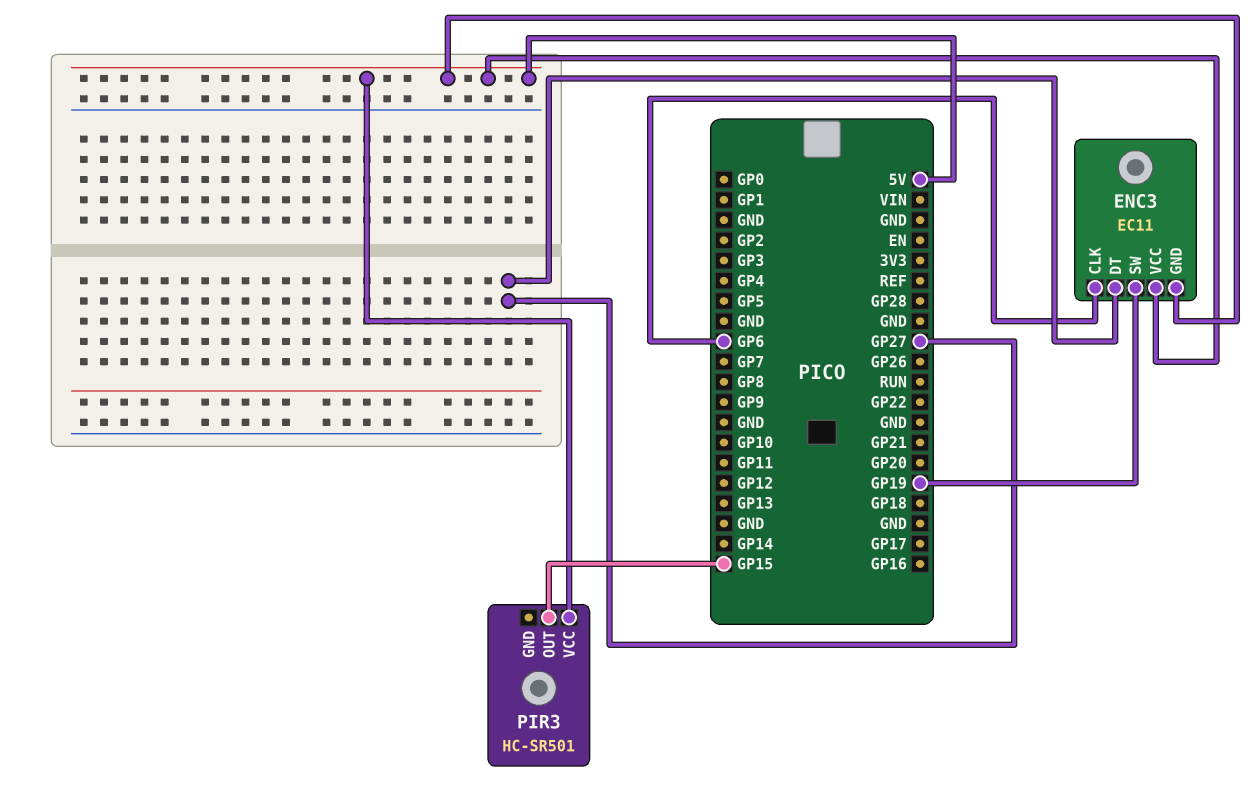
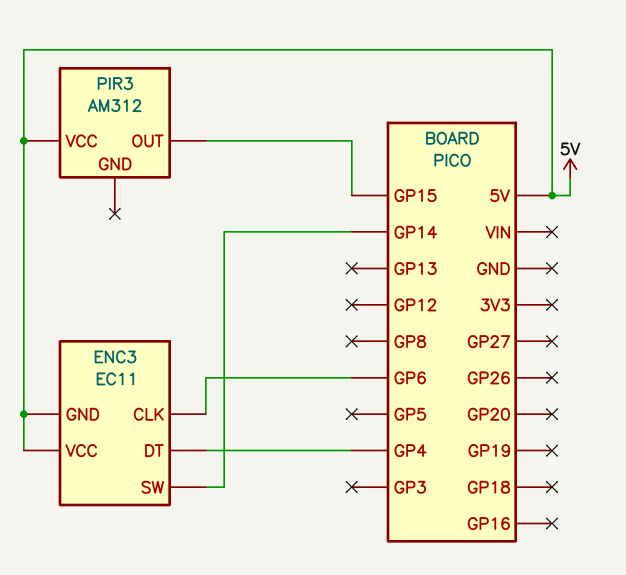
ENC3 pin DT: GP27 -> GP4
ENC3 pin SW: GP19 -> GP14
PIR3: HC-SR501 -> AM312

